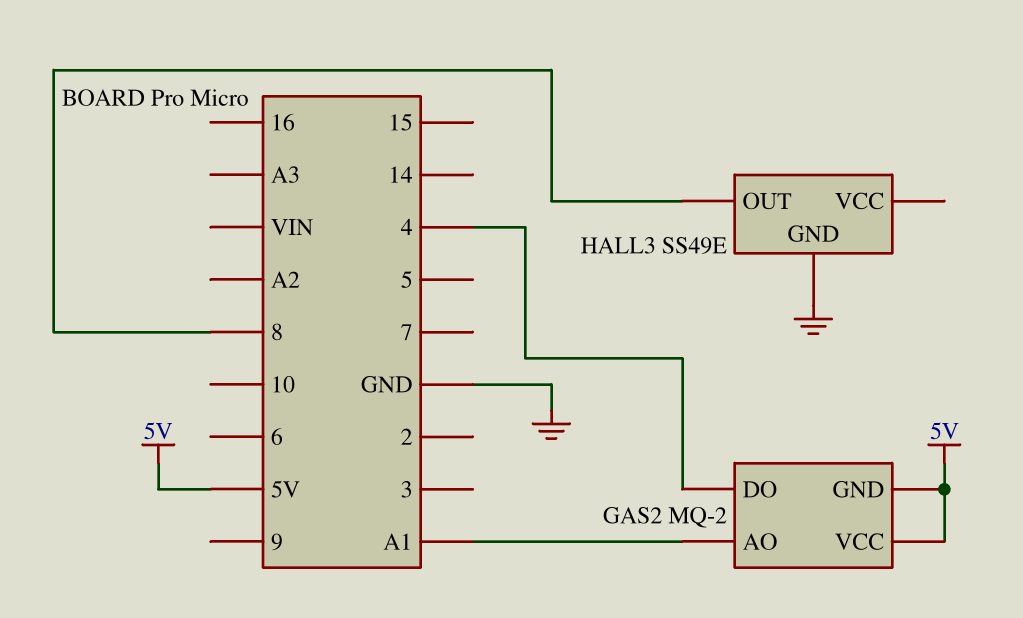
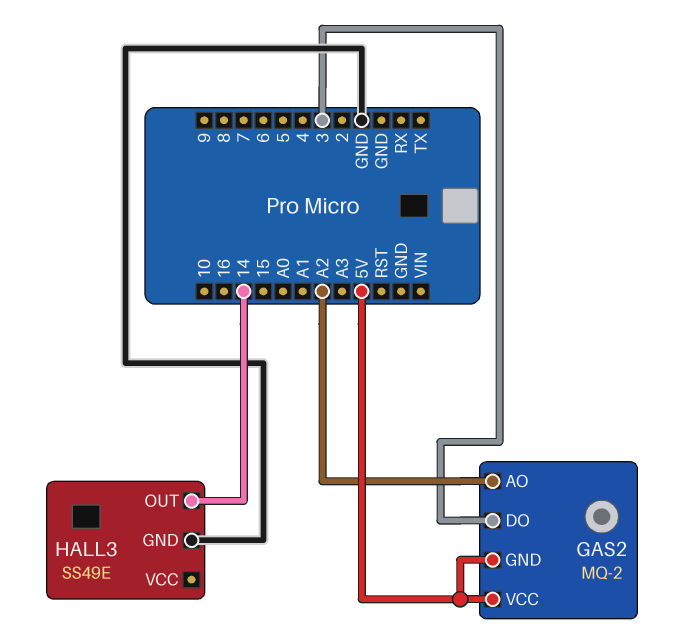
GAS2 pin AO: A1 -> A2
GAS2 pin DO: 4 -> 3
HALL3 pin OUT: 8 -> 14

